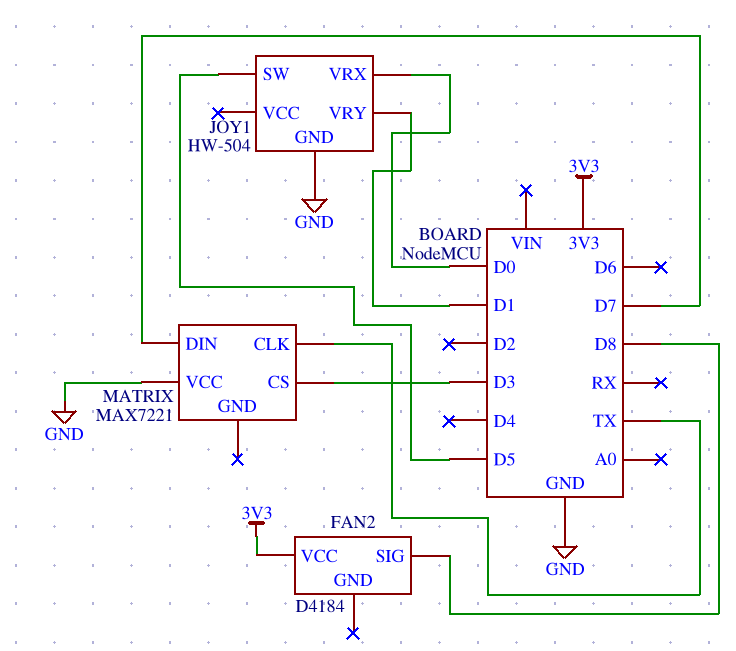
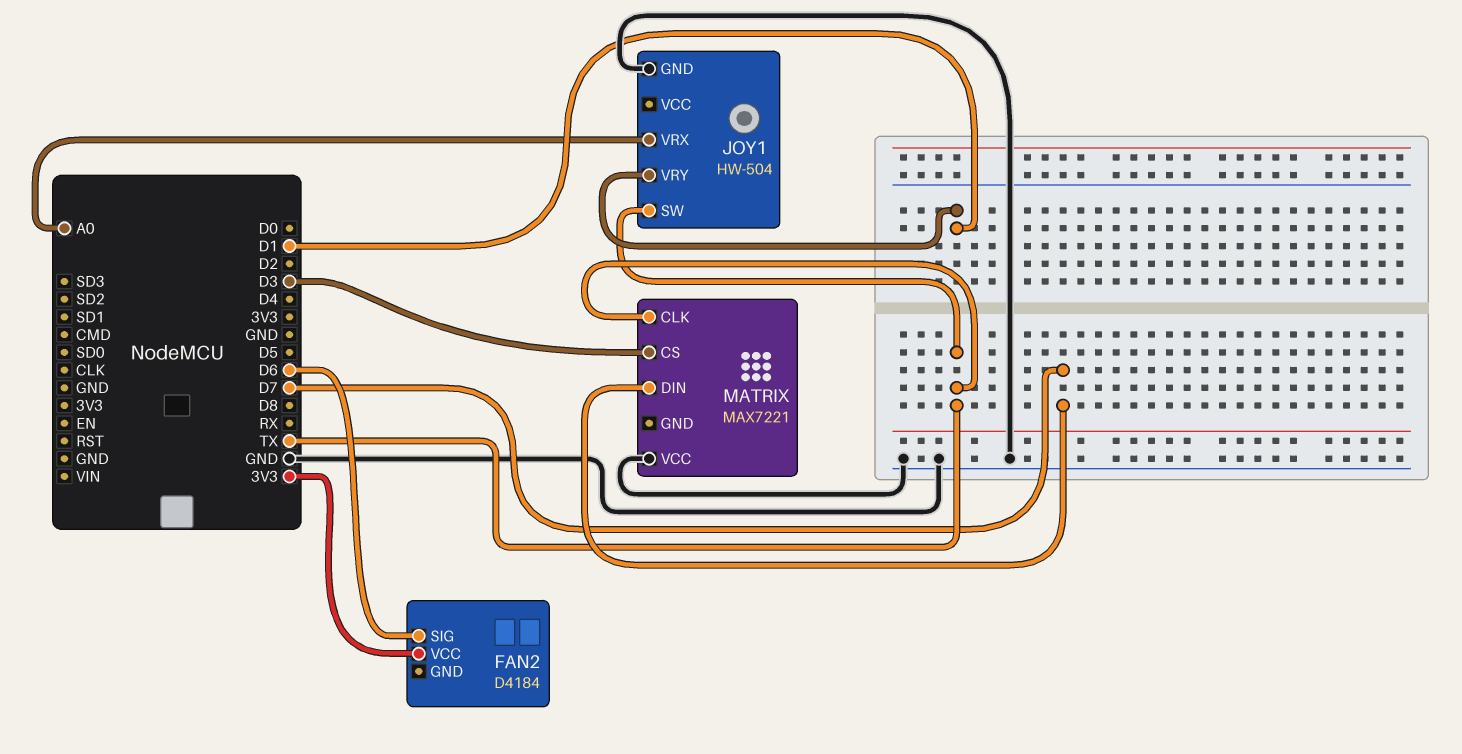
FAN2 pin SIG: D8 -> D6
JOY1 pin SW: D5 -> TX
JOY1 pin VRX: D0 -> A0

